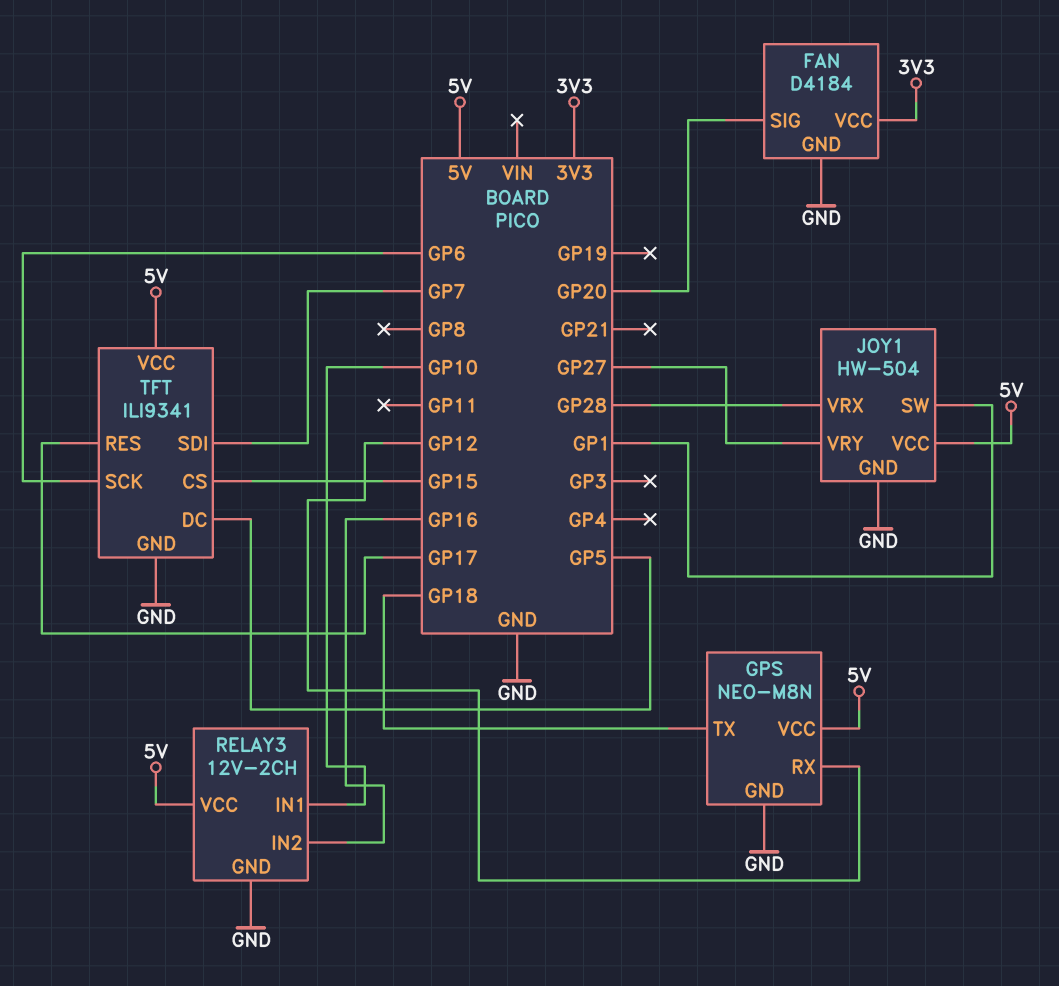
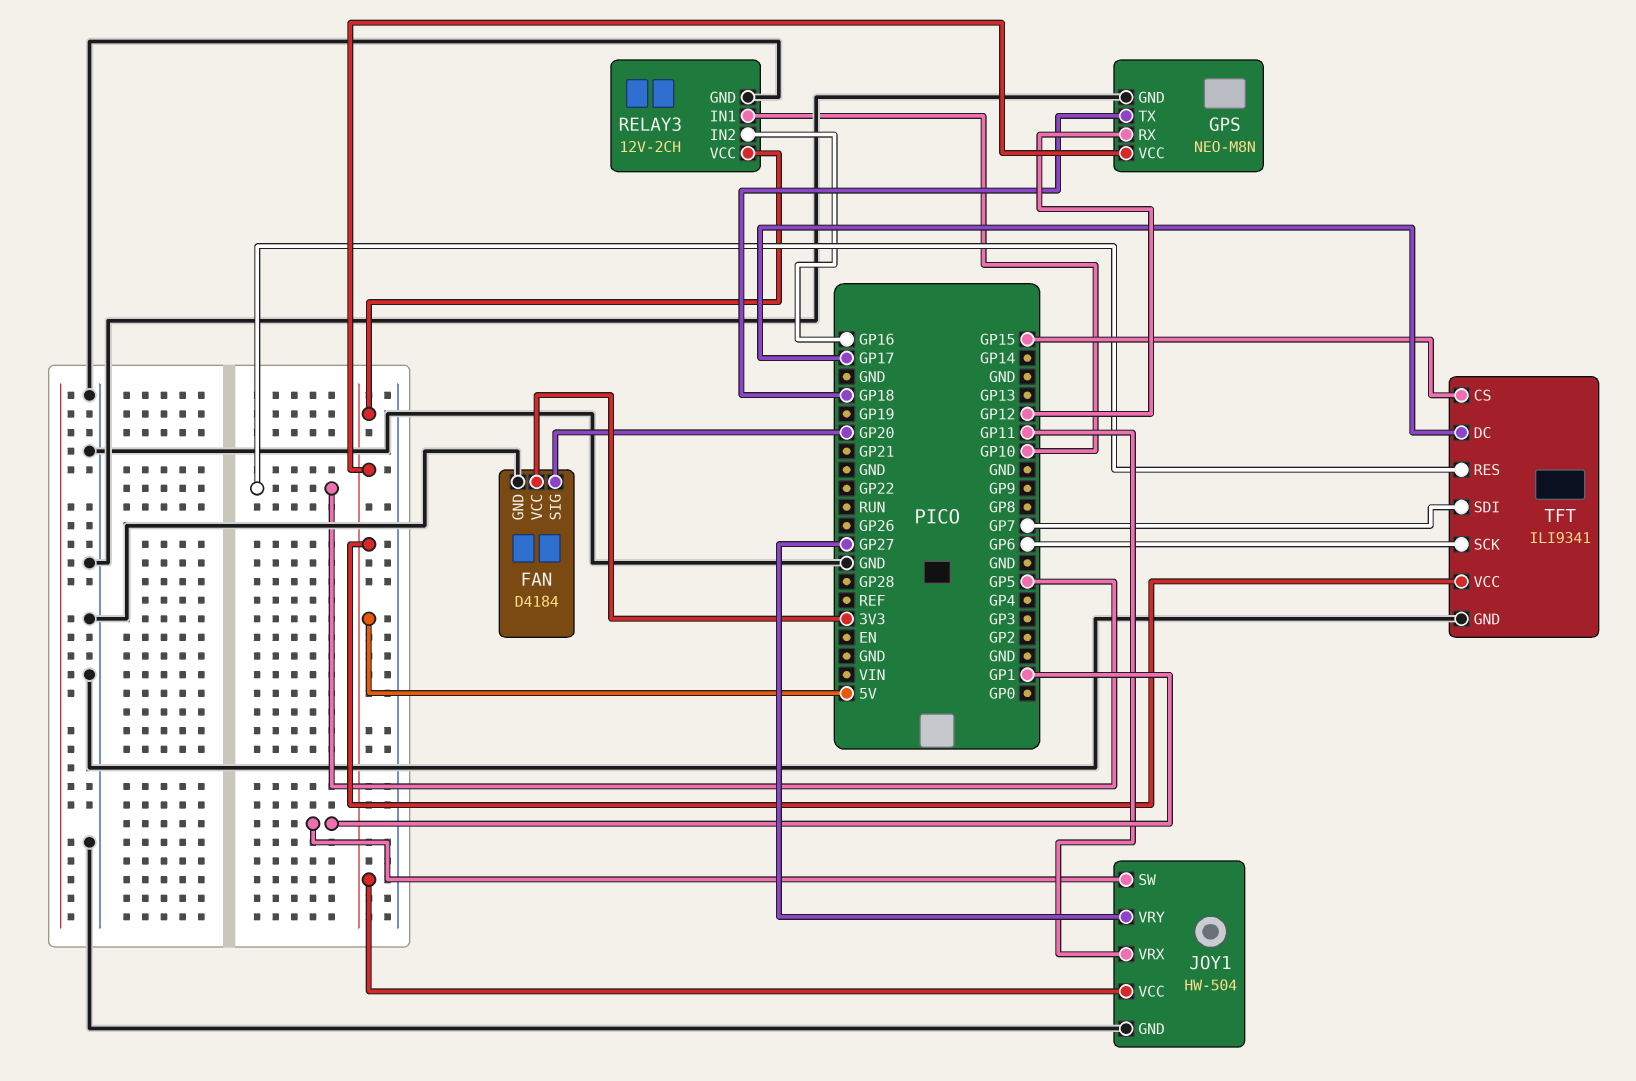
JOY1 pin VRX: GP28 -> GP11
TFT pin DC: GP5 -> GP17
TFT pin RES: GP17 -> GP5

